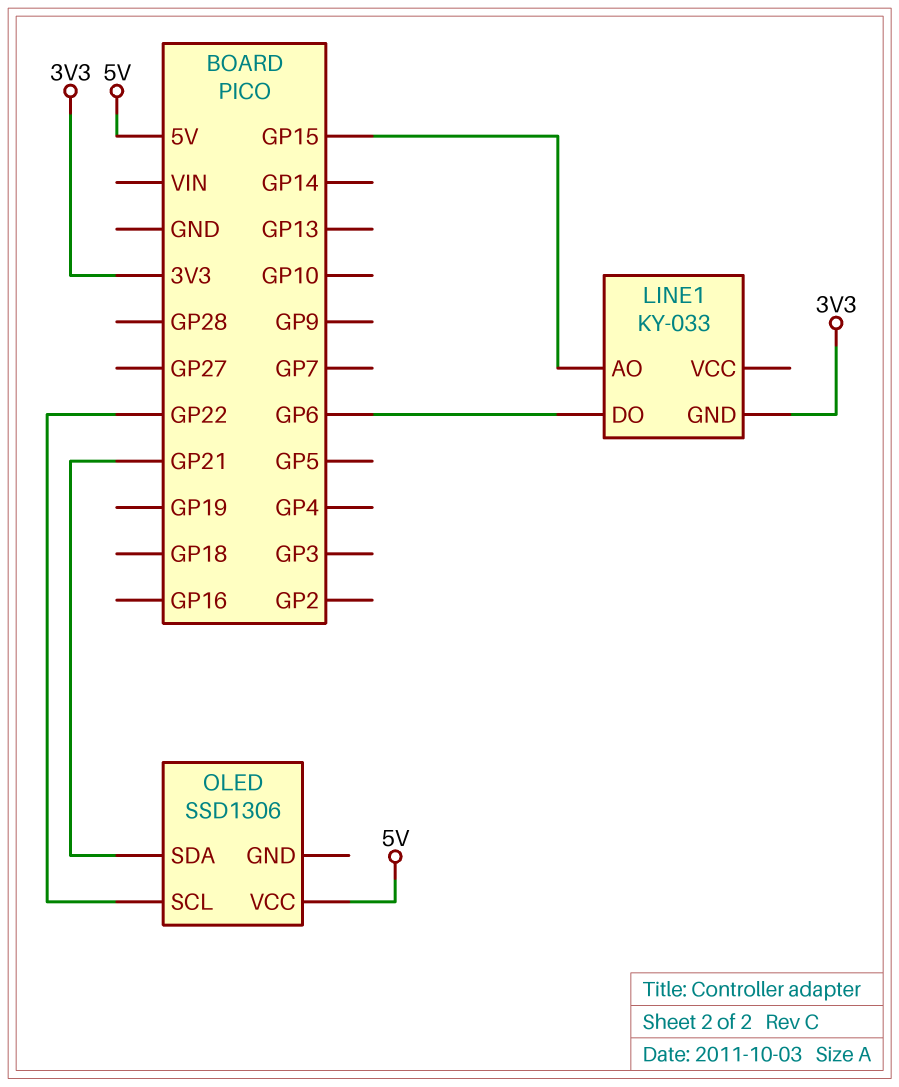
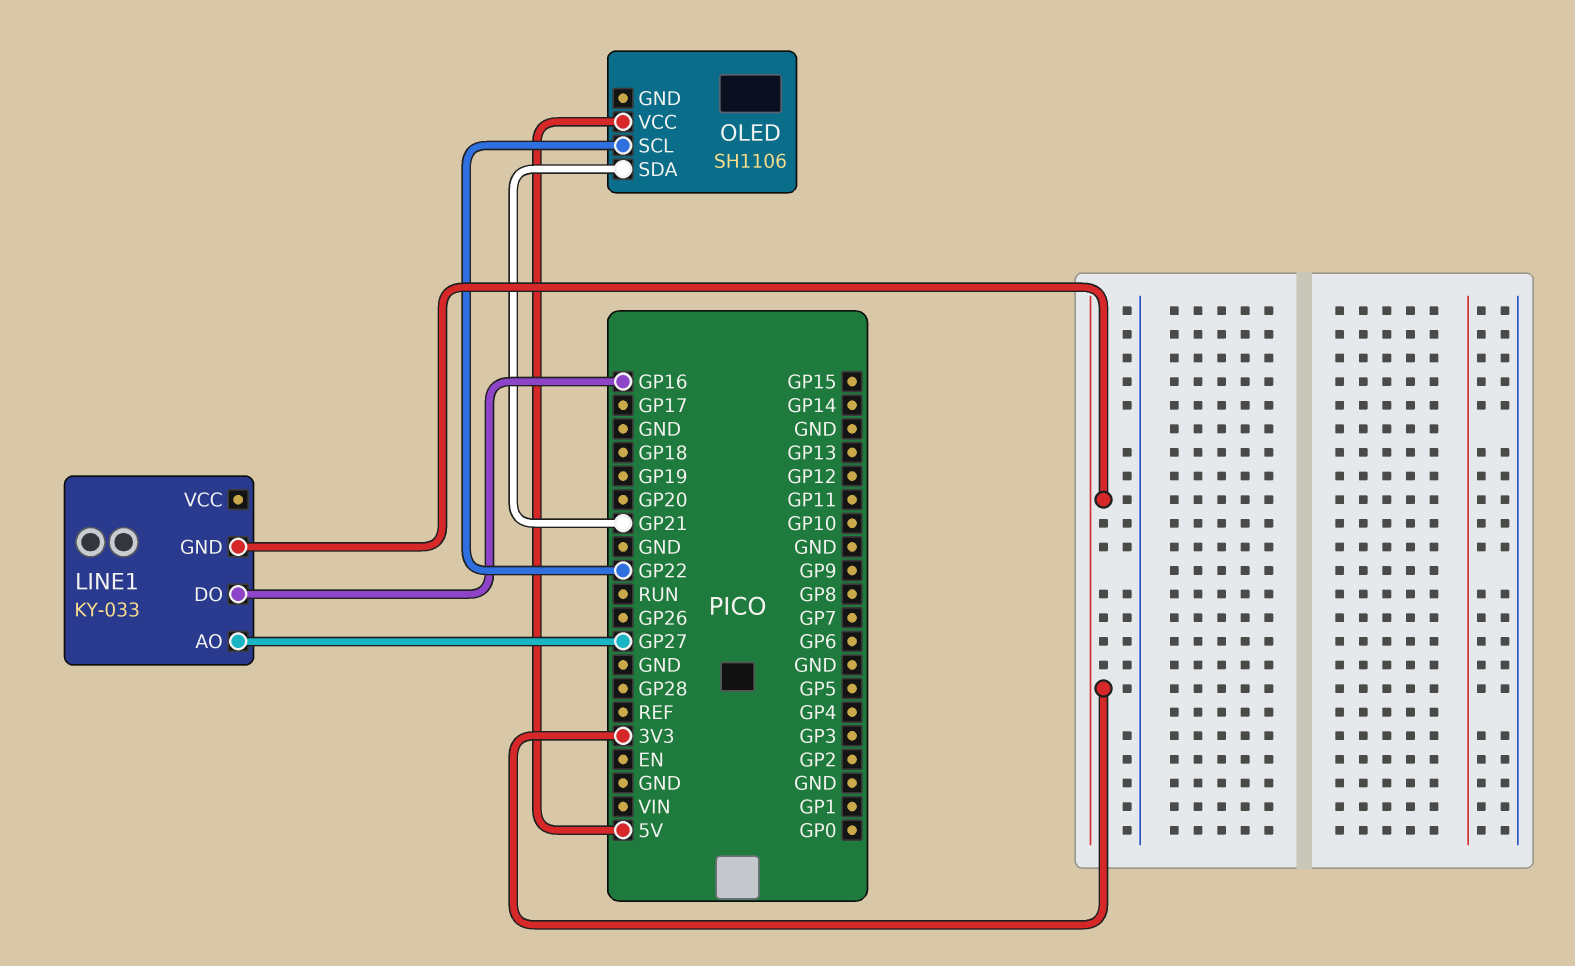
LINE1 pin AO: GP15 -> GP27
LINE1 pin DO: GP6 -> GP16
OLED: SSD1306 -> SH1106

